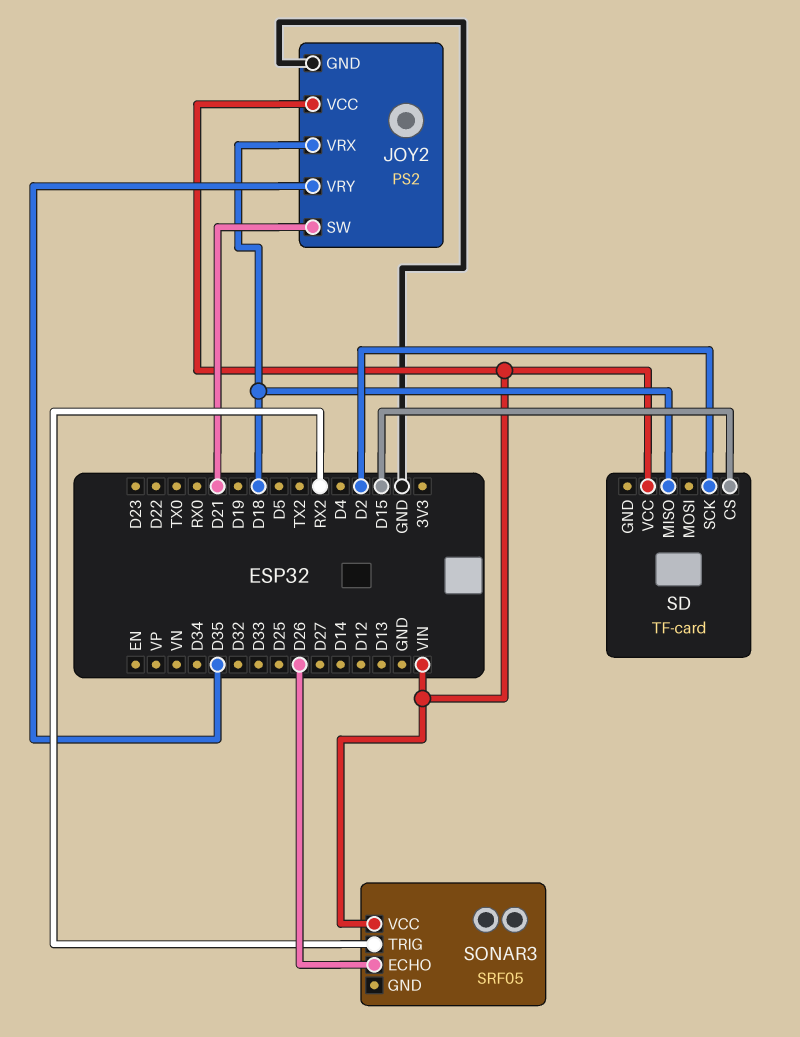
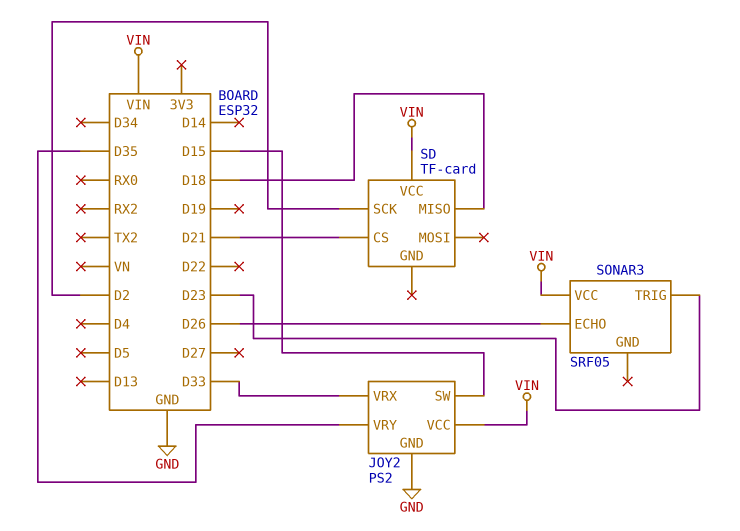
JOY2 pin SW: D21 -> D15
JOY2 pin VRX: D18 -> D33
SD pin CS: D15 -> D21
SONAR3 pin TRIG: RX2 -> D23

